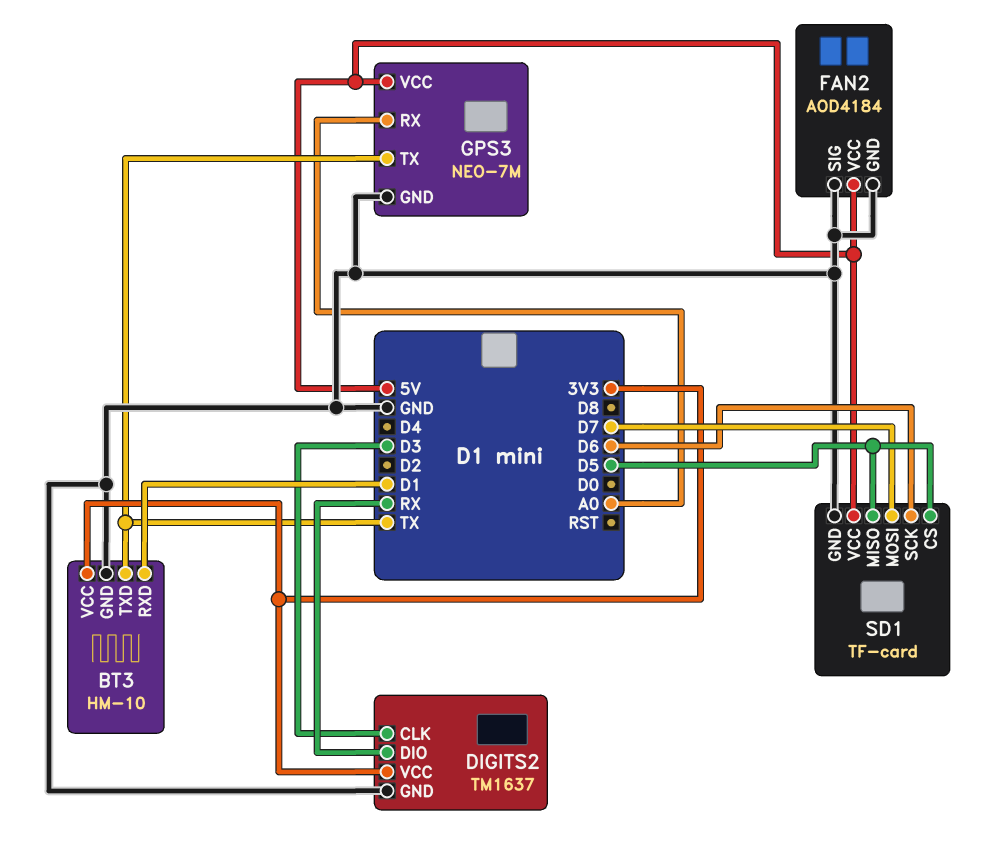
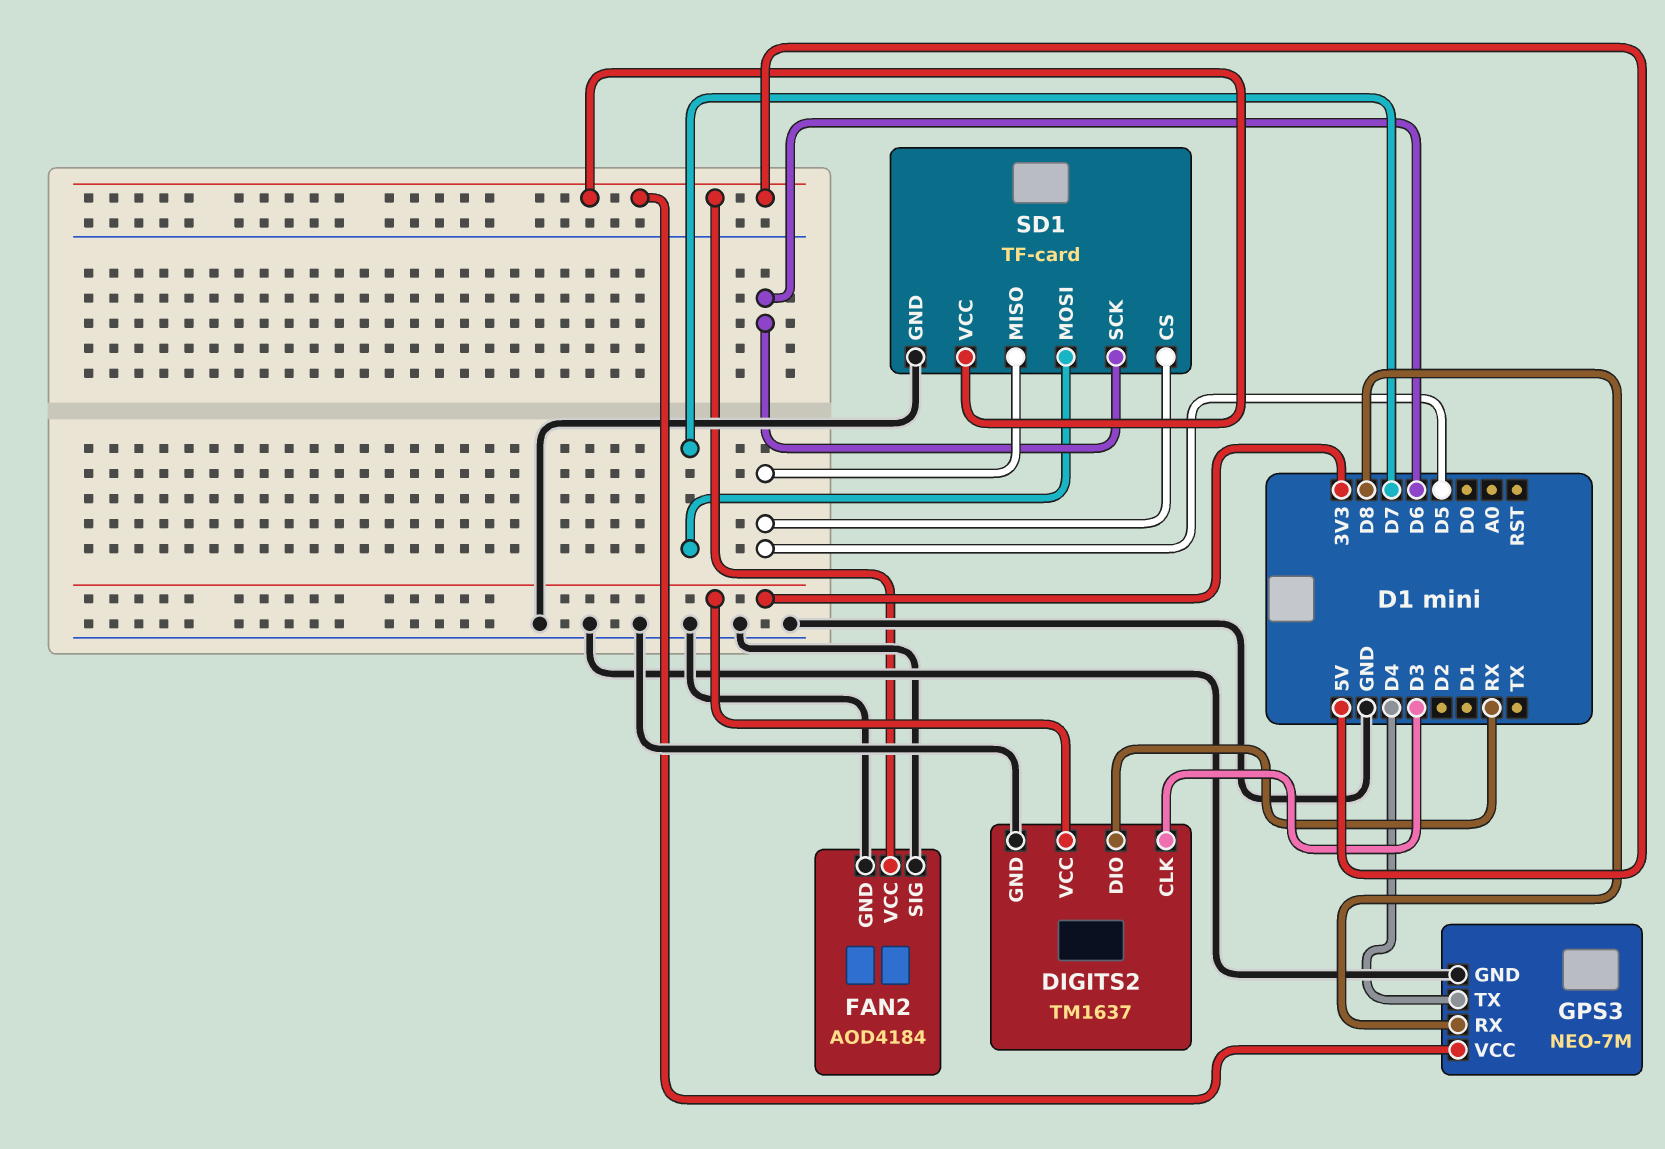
BT3: HM-10 -> none
BT3 pin GND: GND -> none
BT3 pin RXD: D1 -> none
BT3 pin TXD: TX -> none
BT3 pin VCC: 3V3 -> none
GPS3 pin RX: A0 -> D8
GPS3 pin TX: TX -> D4

